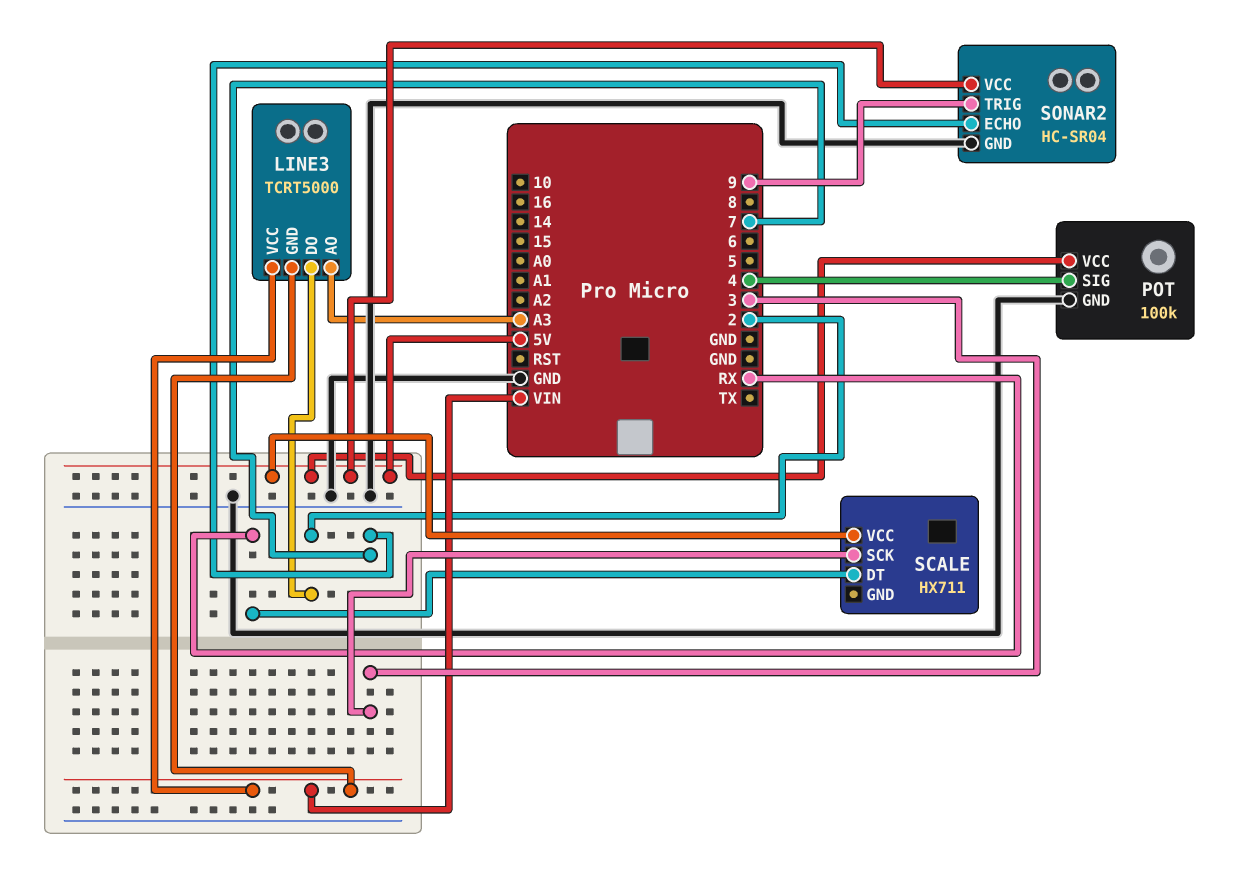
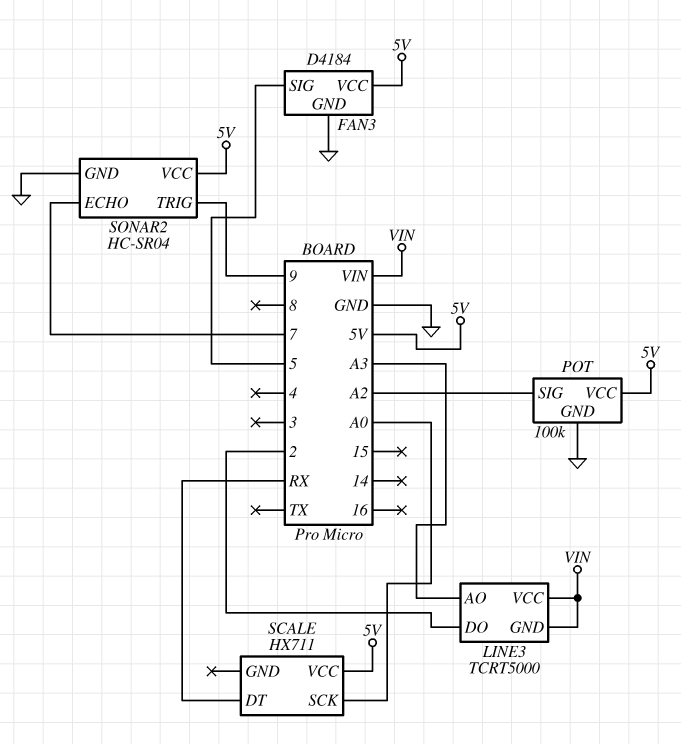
FAN3: none -> D4184
FAN3 pin GND: none -> GND
FAN3 pin SIG: none -> 5
FAN3 pin VCC: none -> 5V
POT pin SIG: 4 -> A2
SCALE pin SCK: 3 -> A0

